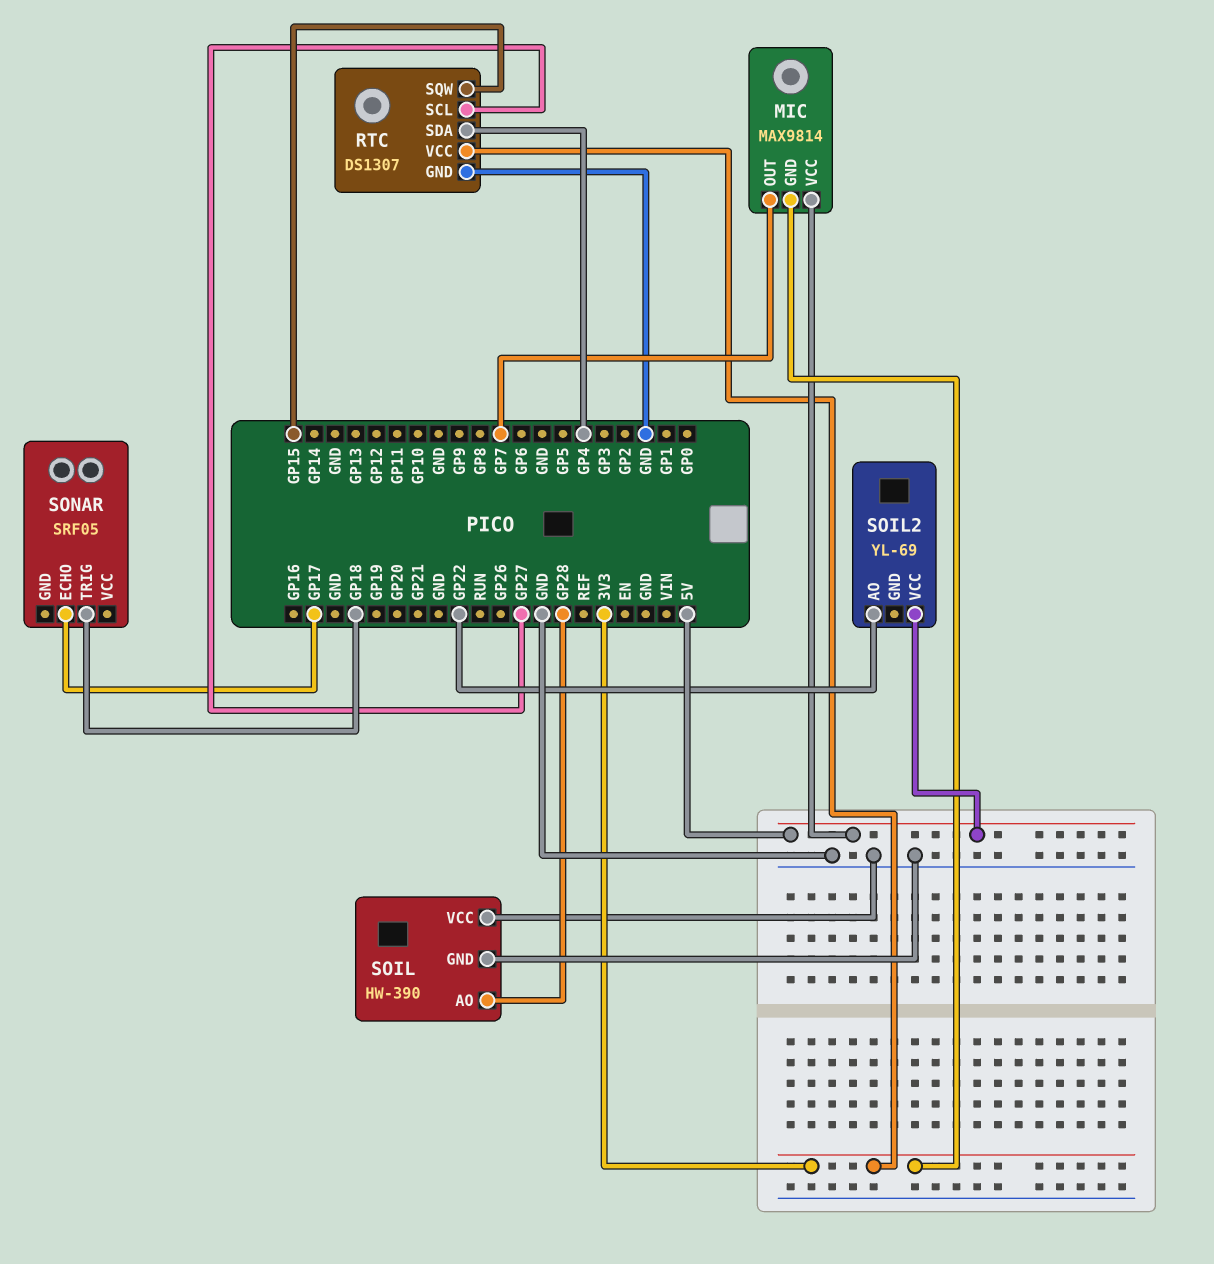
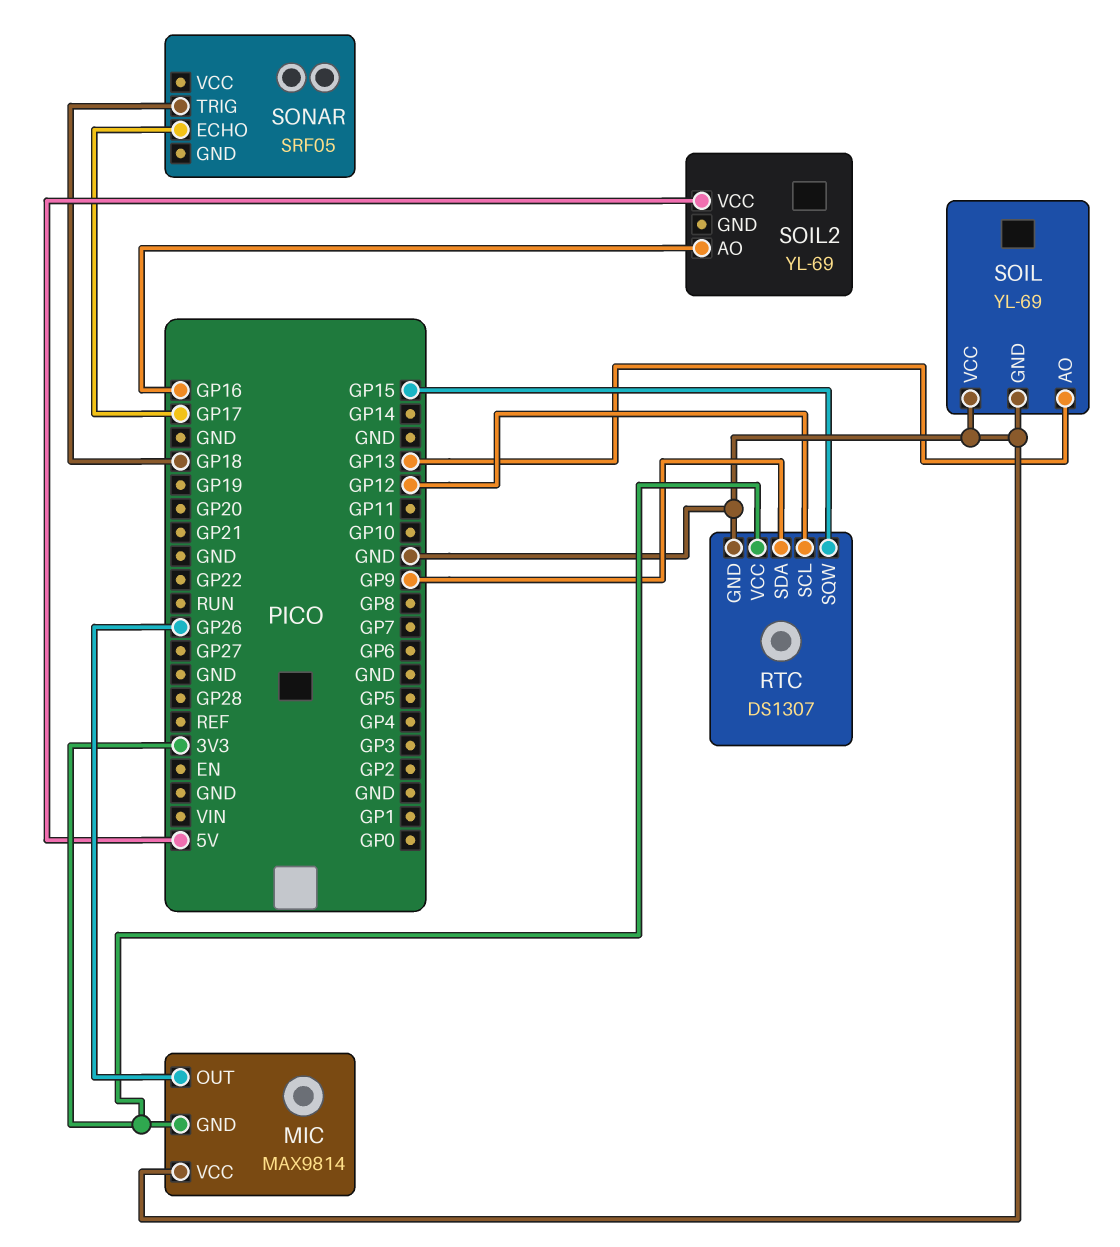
MIC pin OUT: GP7 -> GP26
MIC pin VCC: 5V -> GND
RTC pin SCL: GP27 -> GP12
RTC pin SDA: GP4 -> GP9
SOIL: HW-390 -> YL-69
SOIL pin AO: GP28 -> GP13
SOIL2 pin AO: GP22 -> GP16

